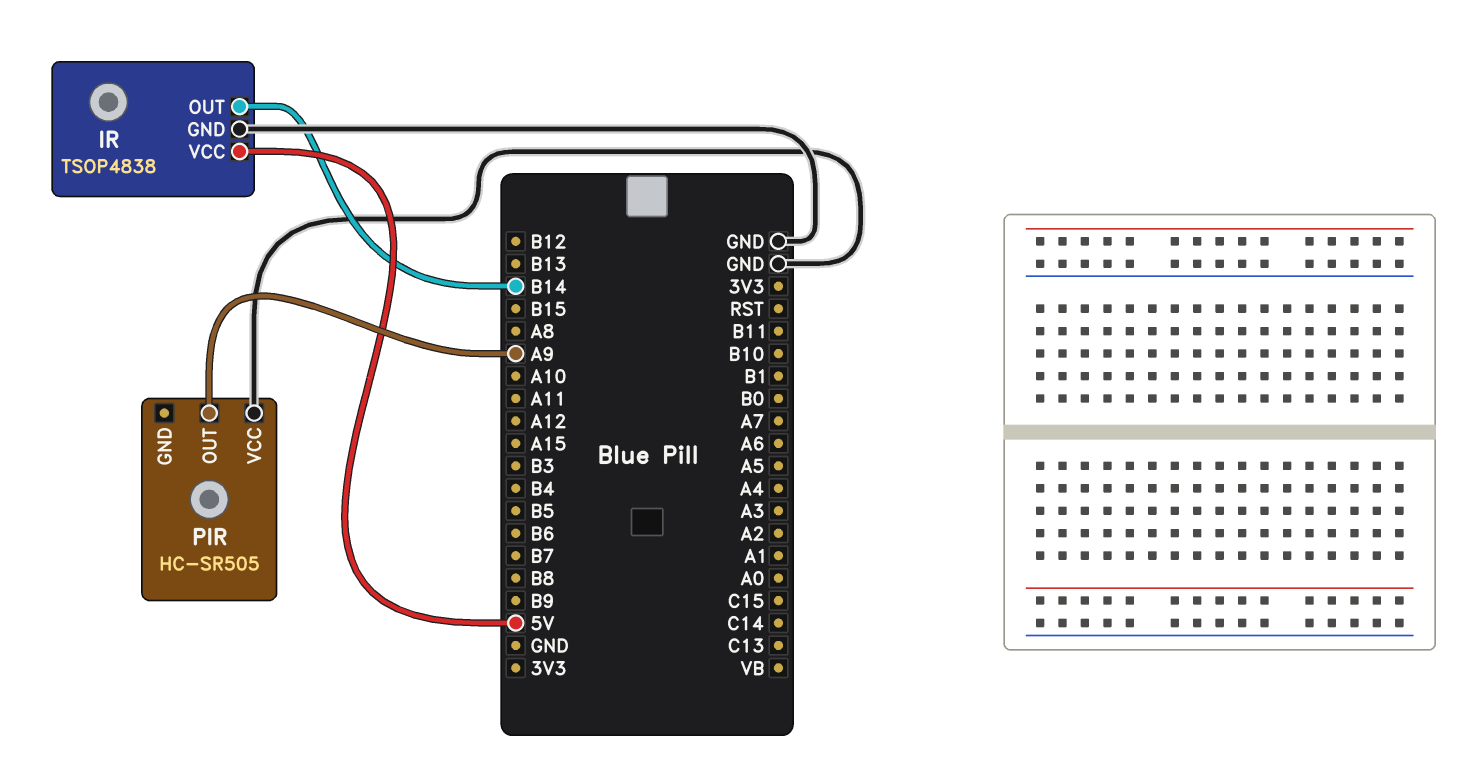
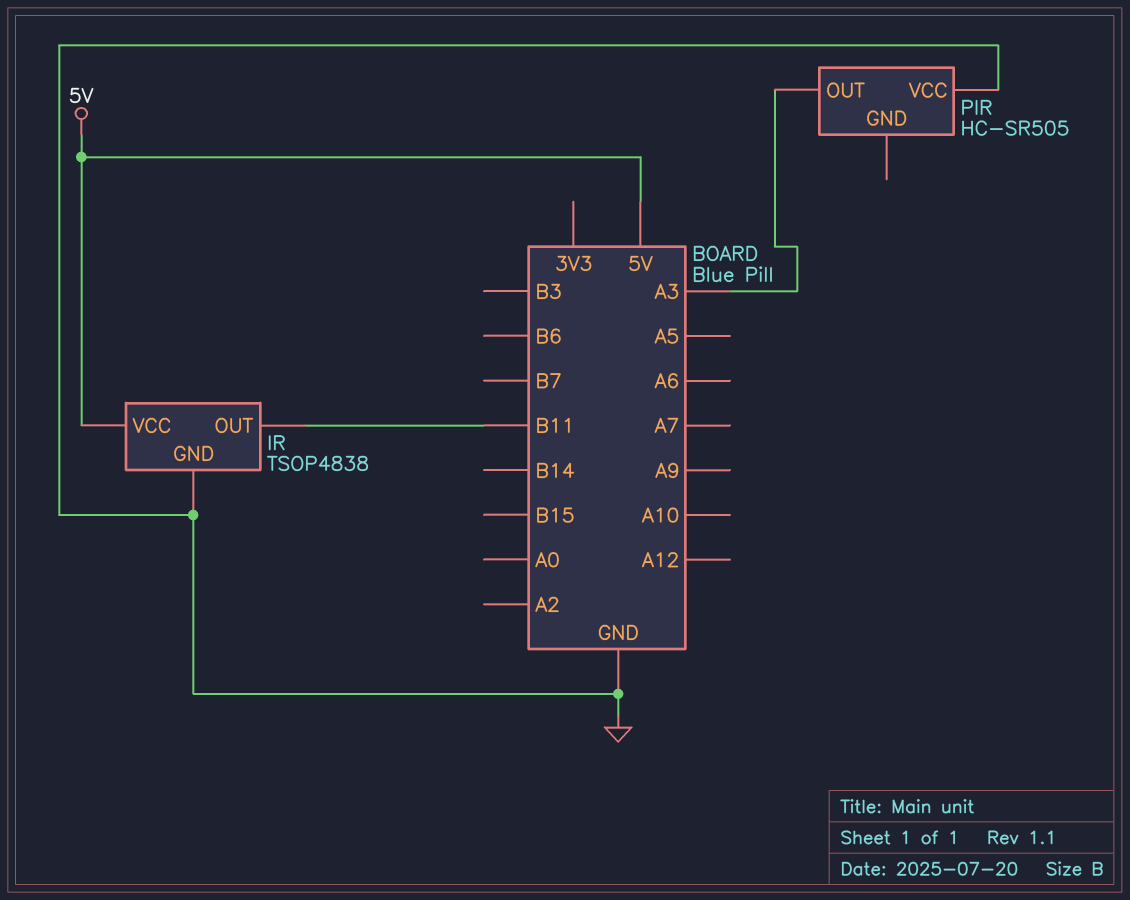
IR pin OUT: B14 -> B11
PIR pin OUT: A9 -> A3

